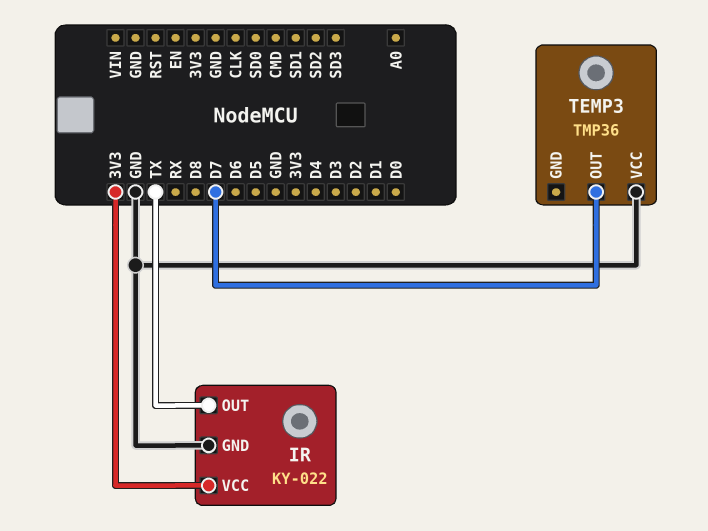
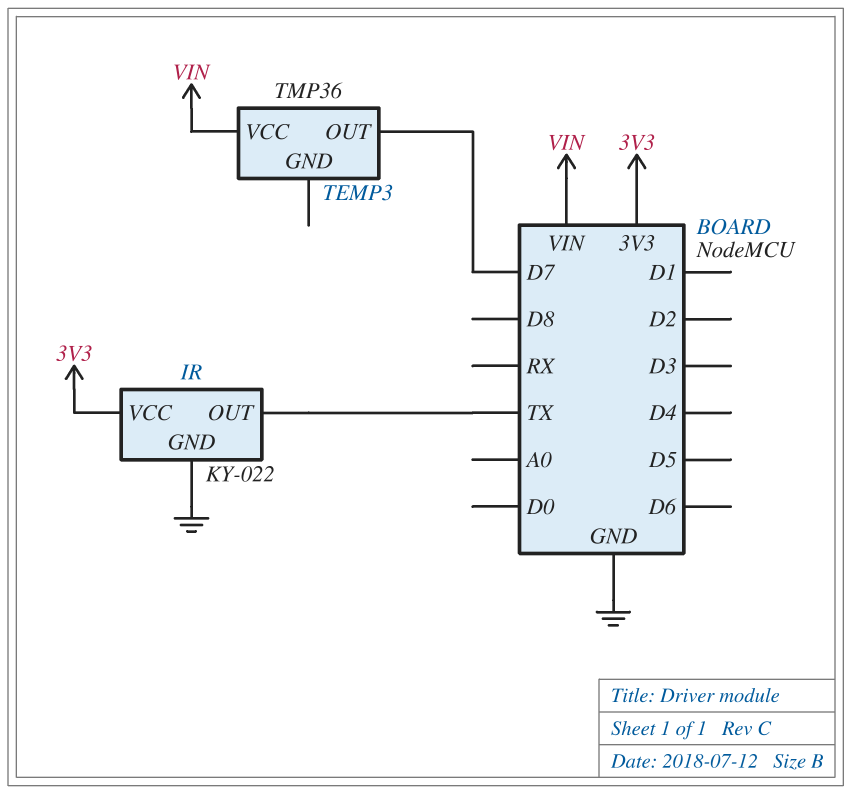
TEMP3 pin VCC: GND -> VIN

